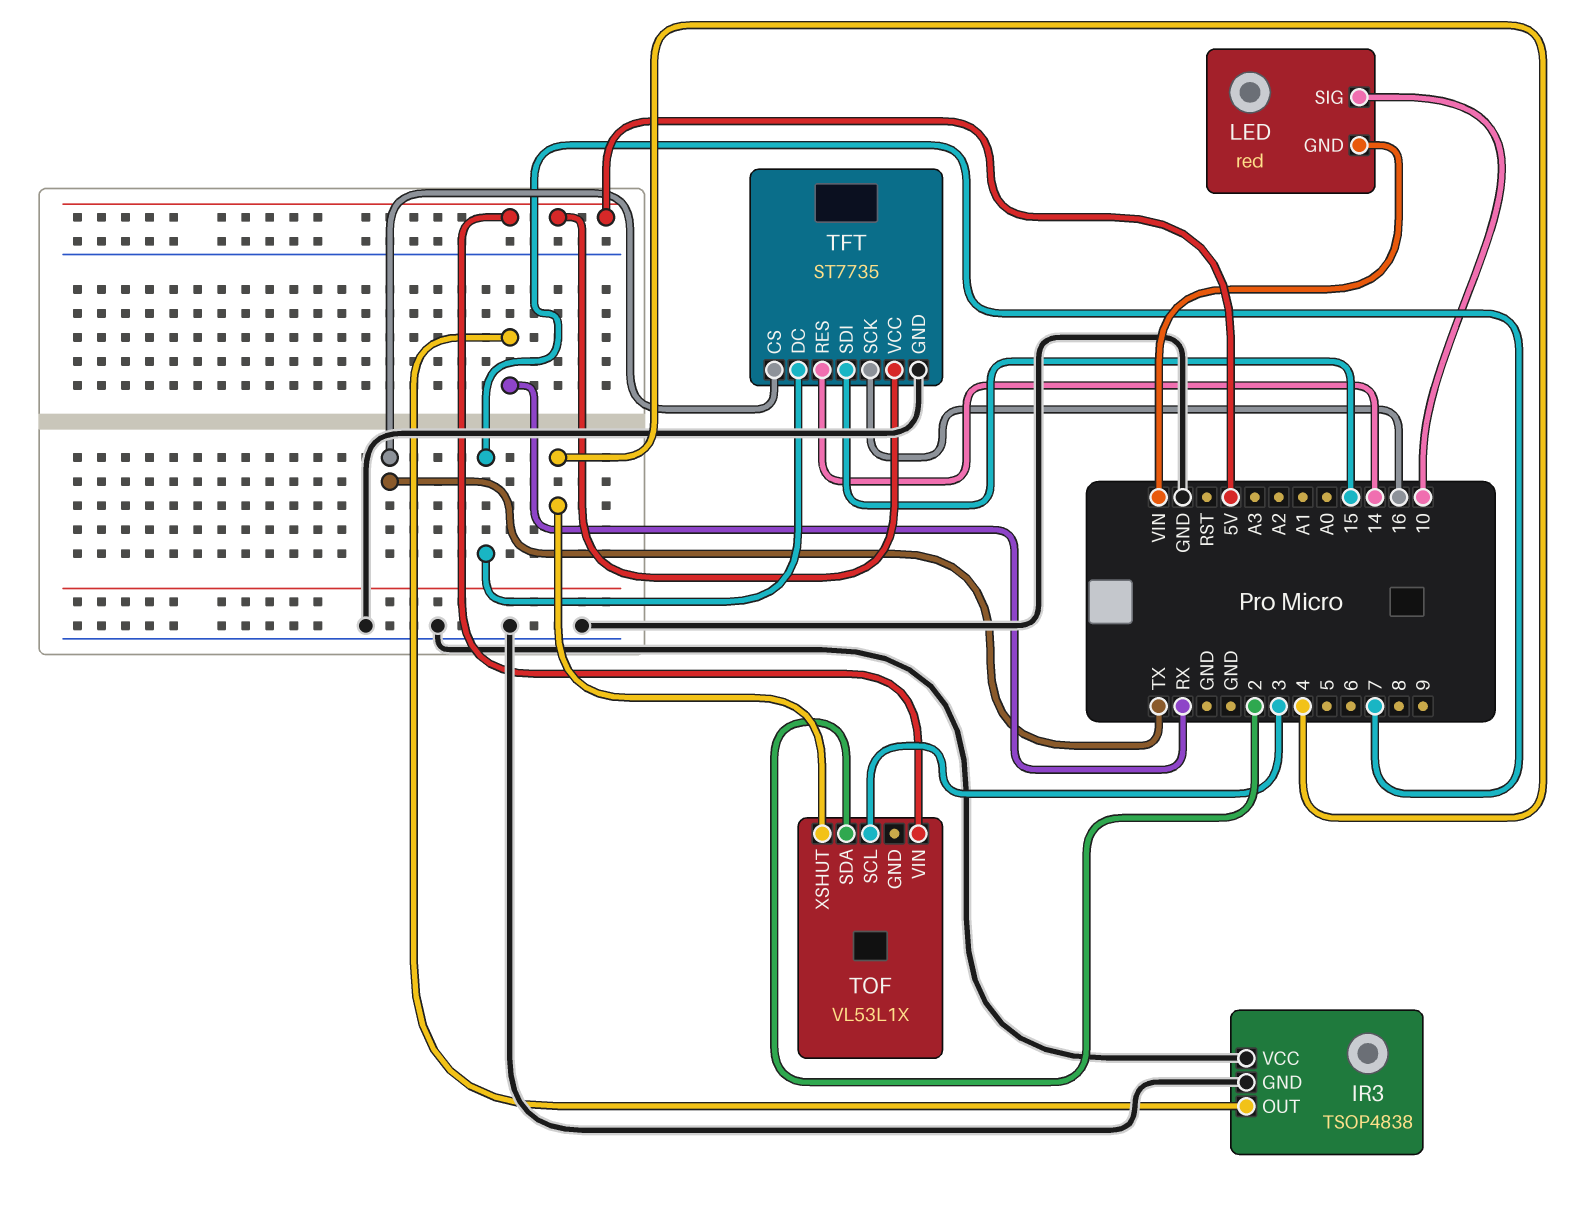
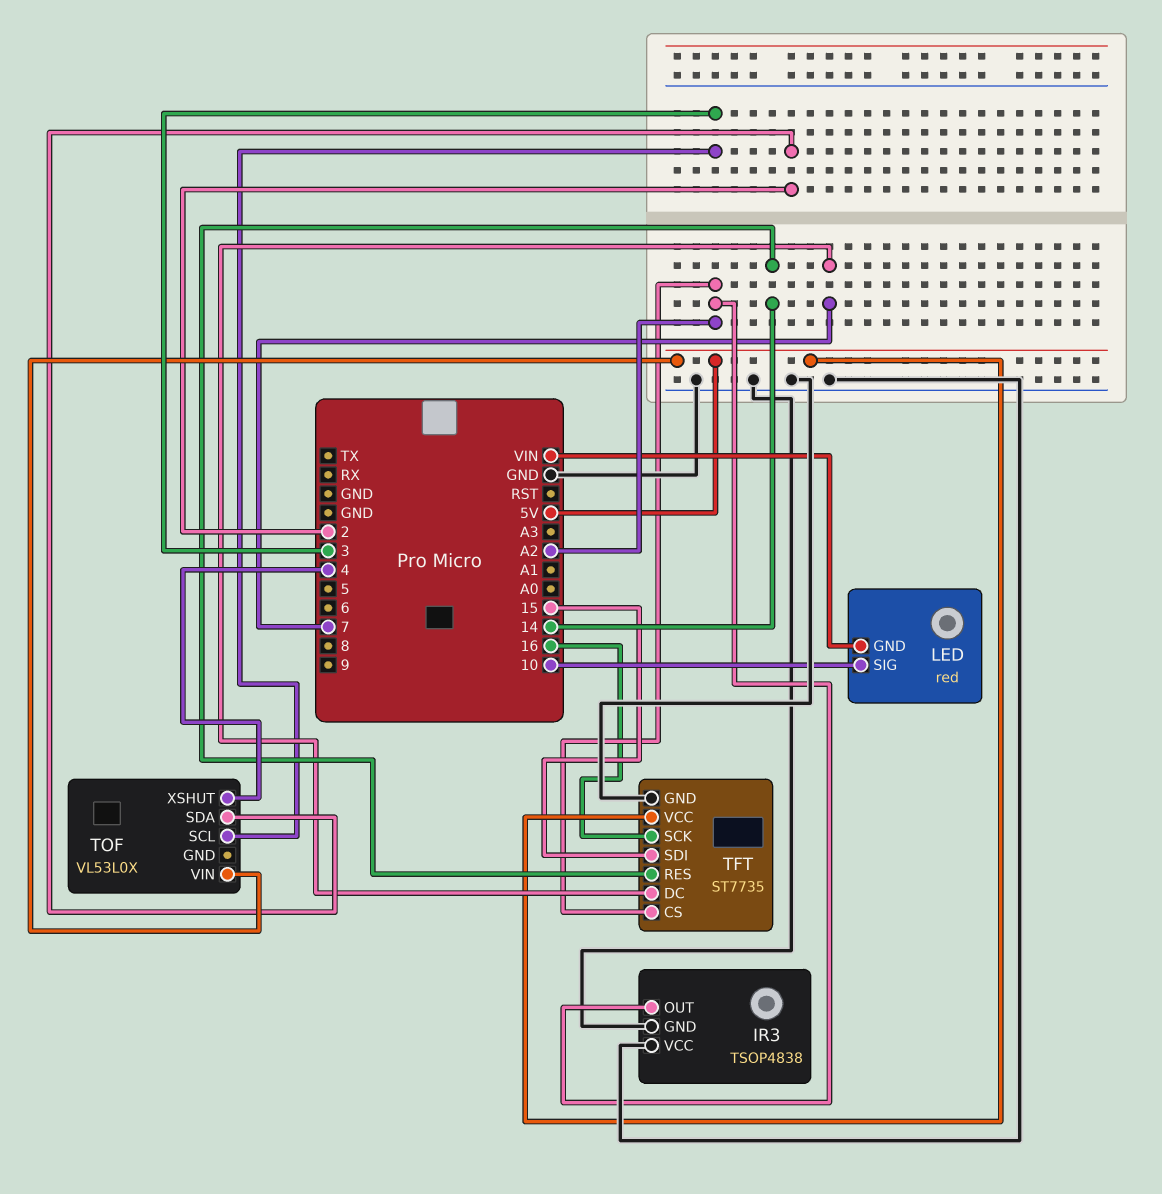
IR3 pin OUT: RX -> A2
TFT pin CS: TX -> A2
TOF: VL53L1X -> VL53L0X

